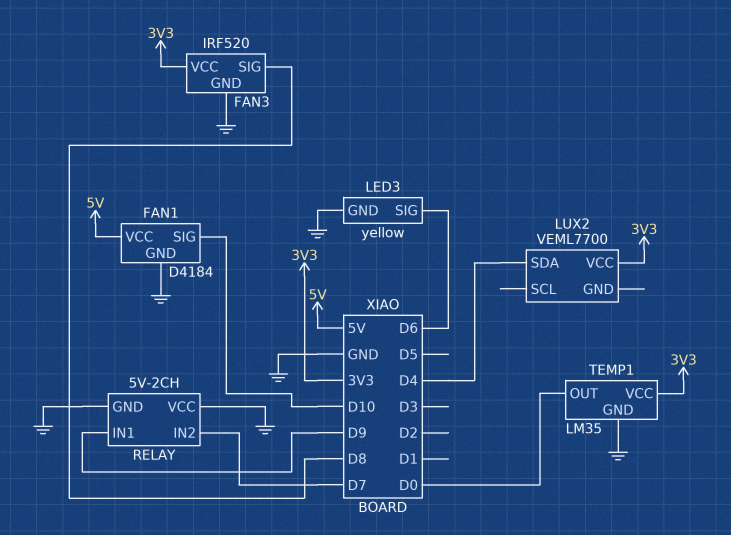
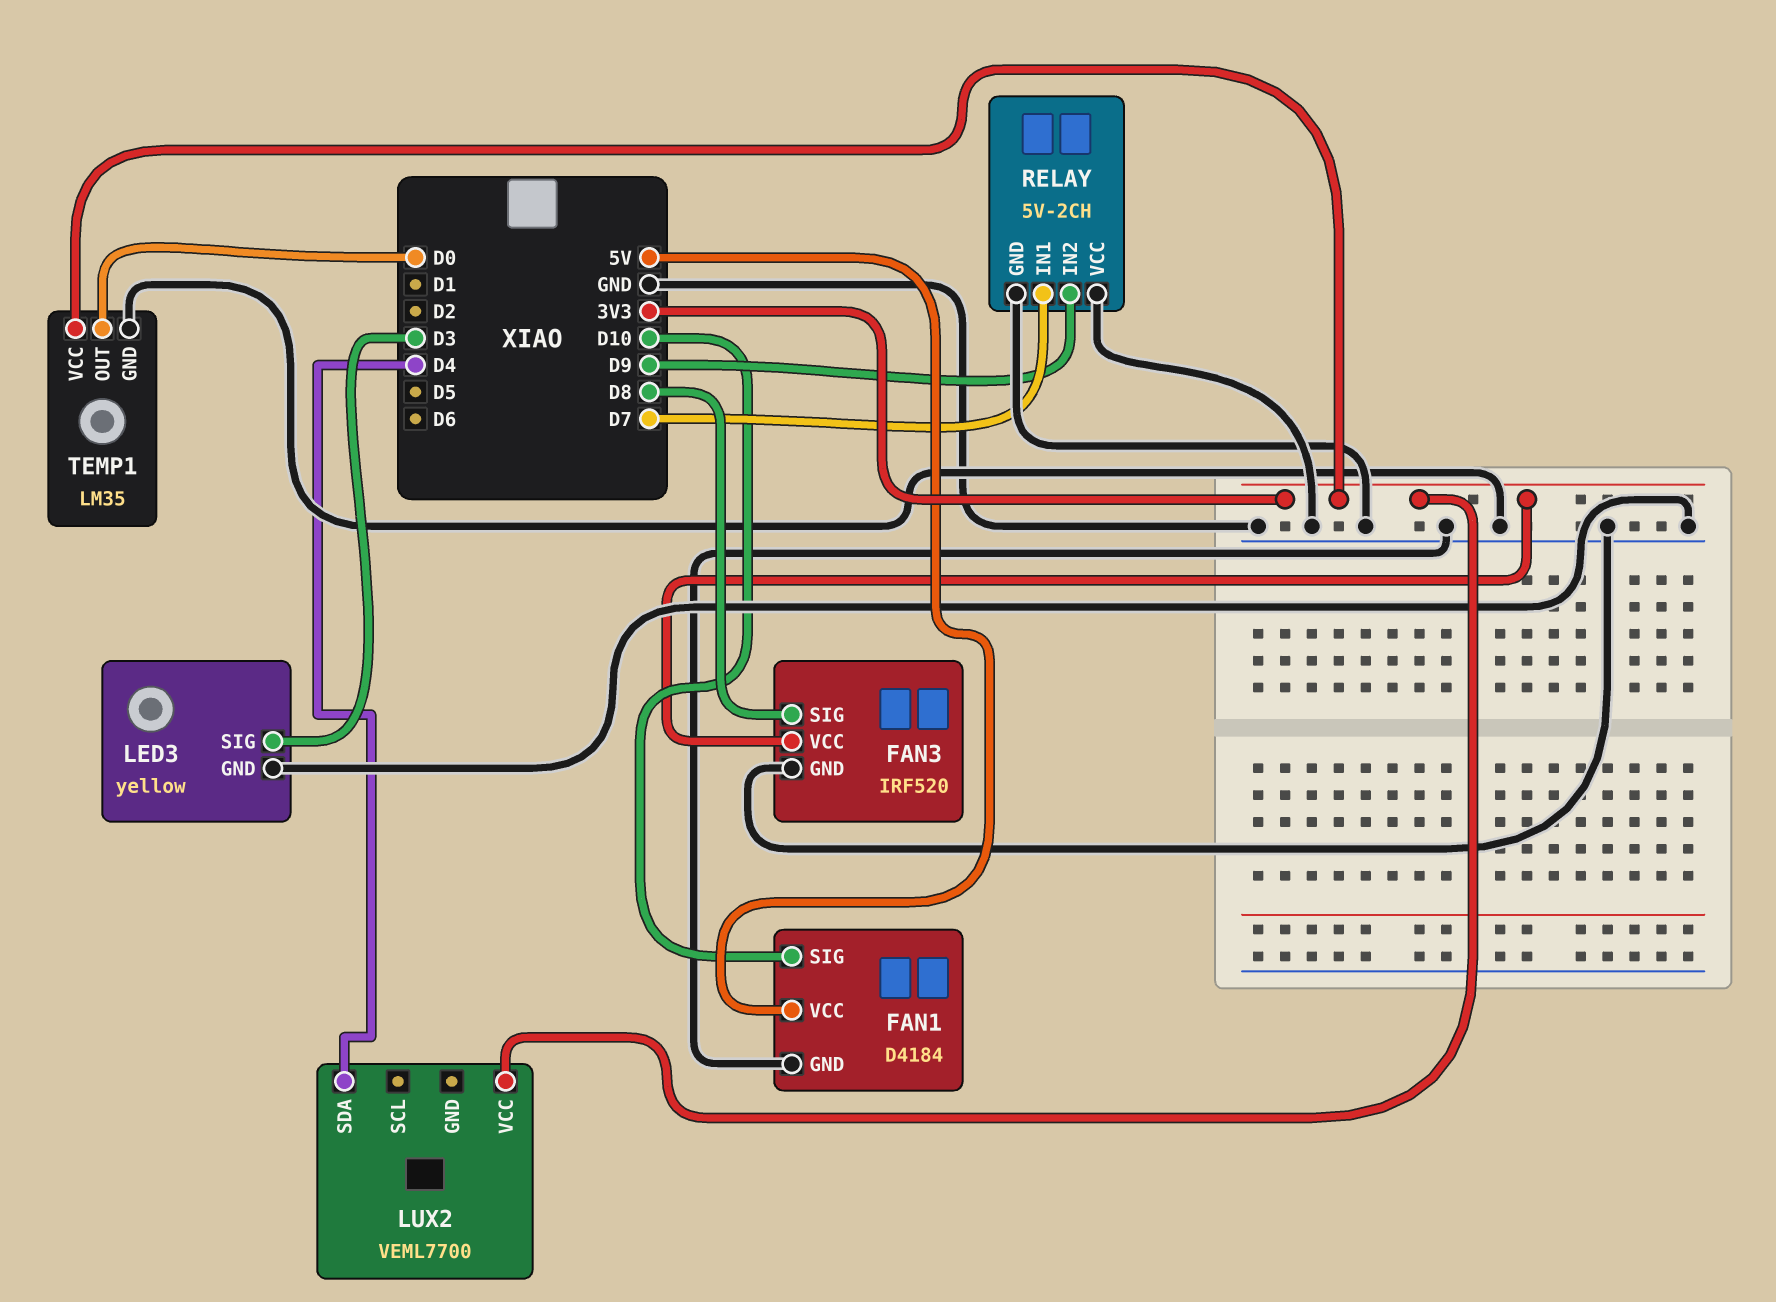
LED3 pin SIG: D6 -> D3
RELAY pin IN1: D9 -> D7
RELAY pin IN2: D7 -> D9

